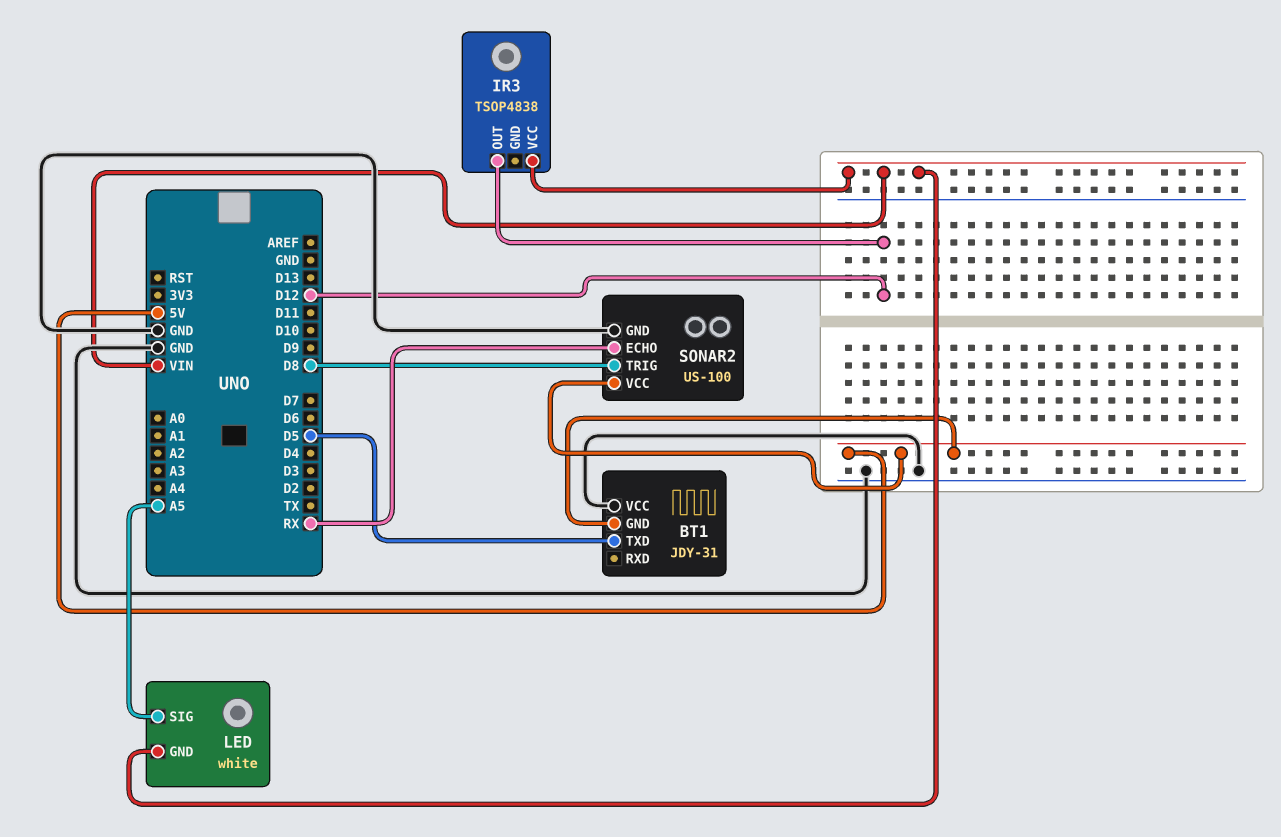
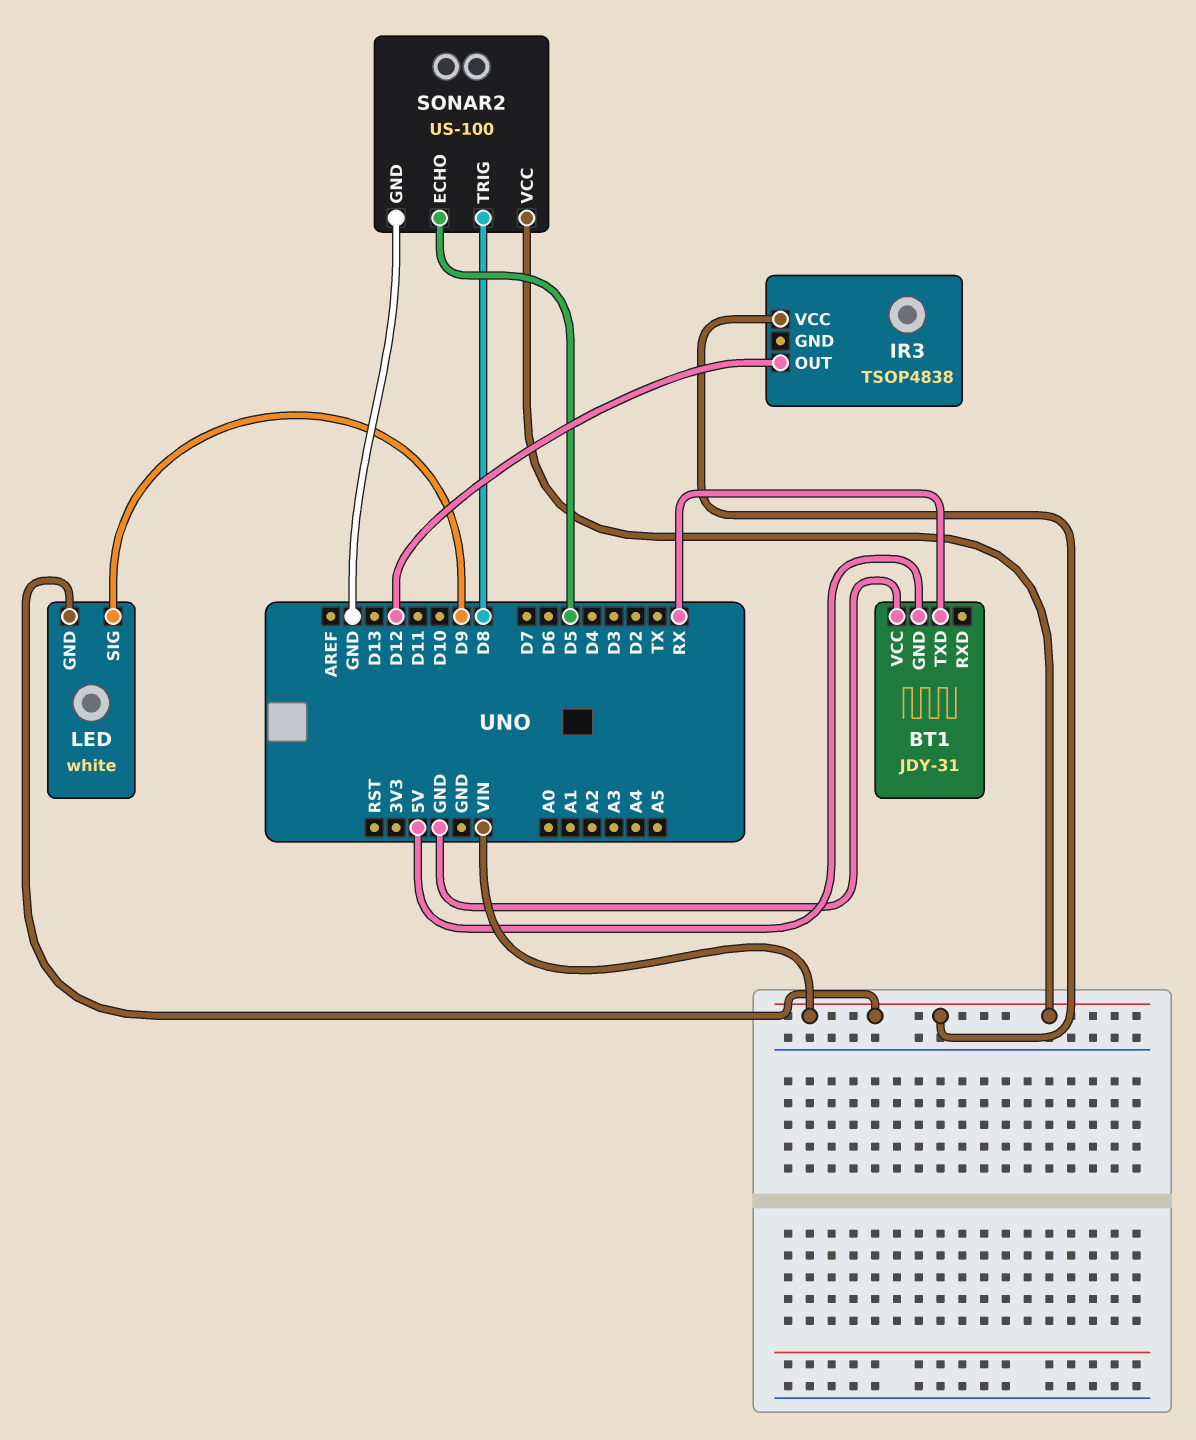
BT1 pin TXD: D5 -> RX
LED pin SIG: A5 -> D9
SONAR2 pin ECHO: RX -> D5
SONAR2 pin VCC: 5V -> VIN

